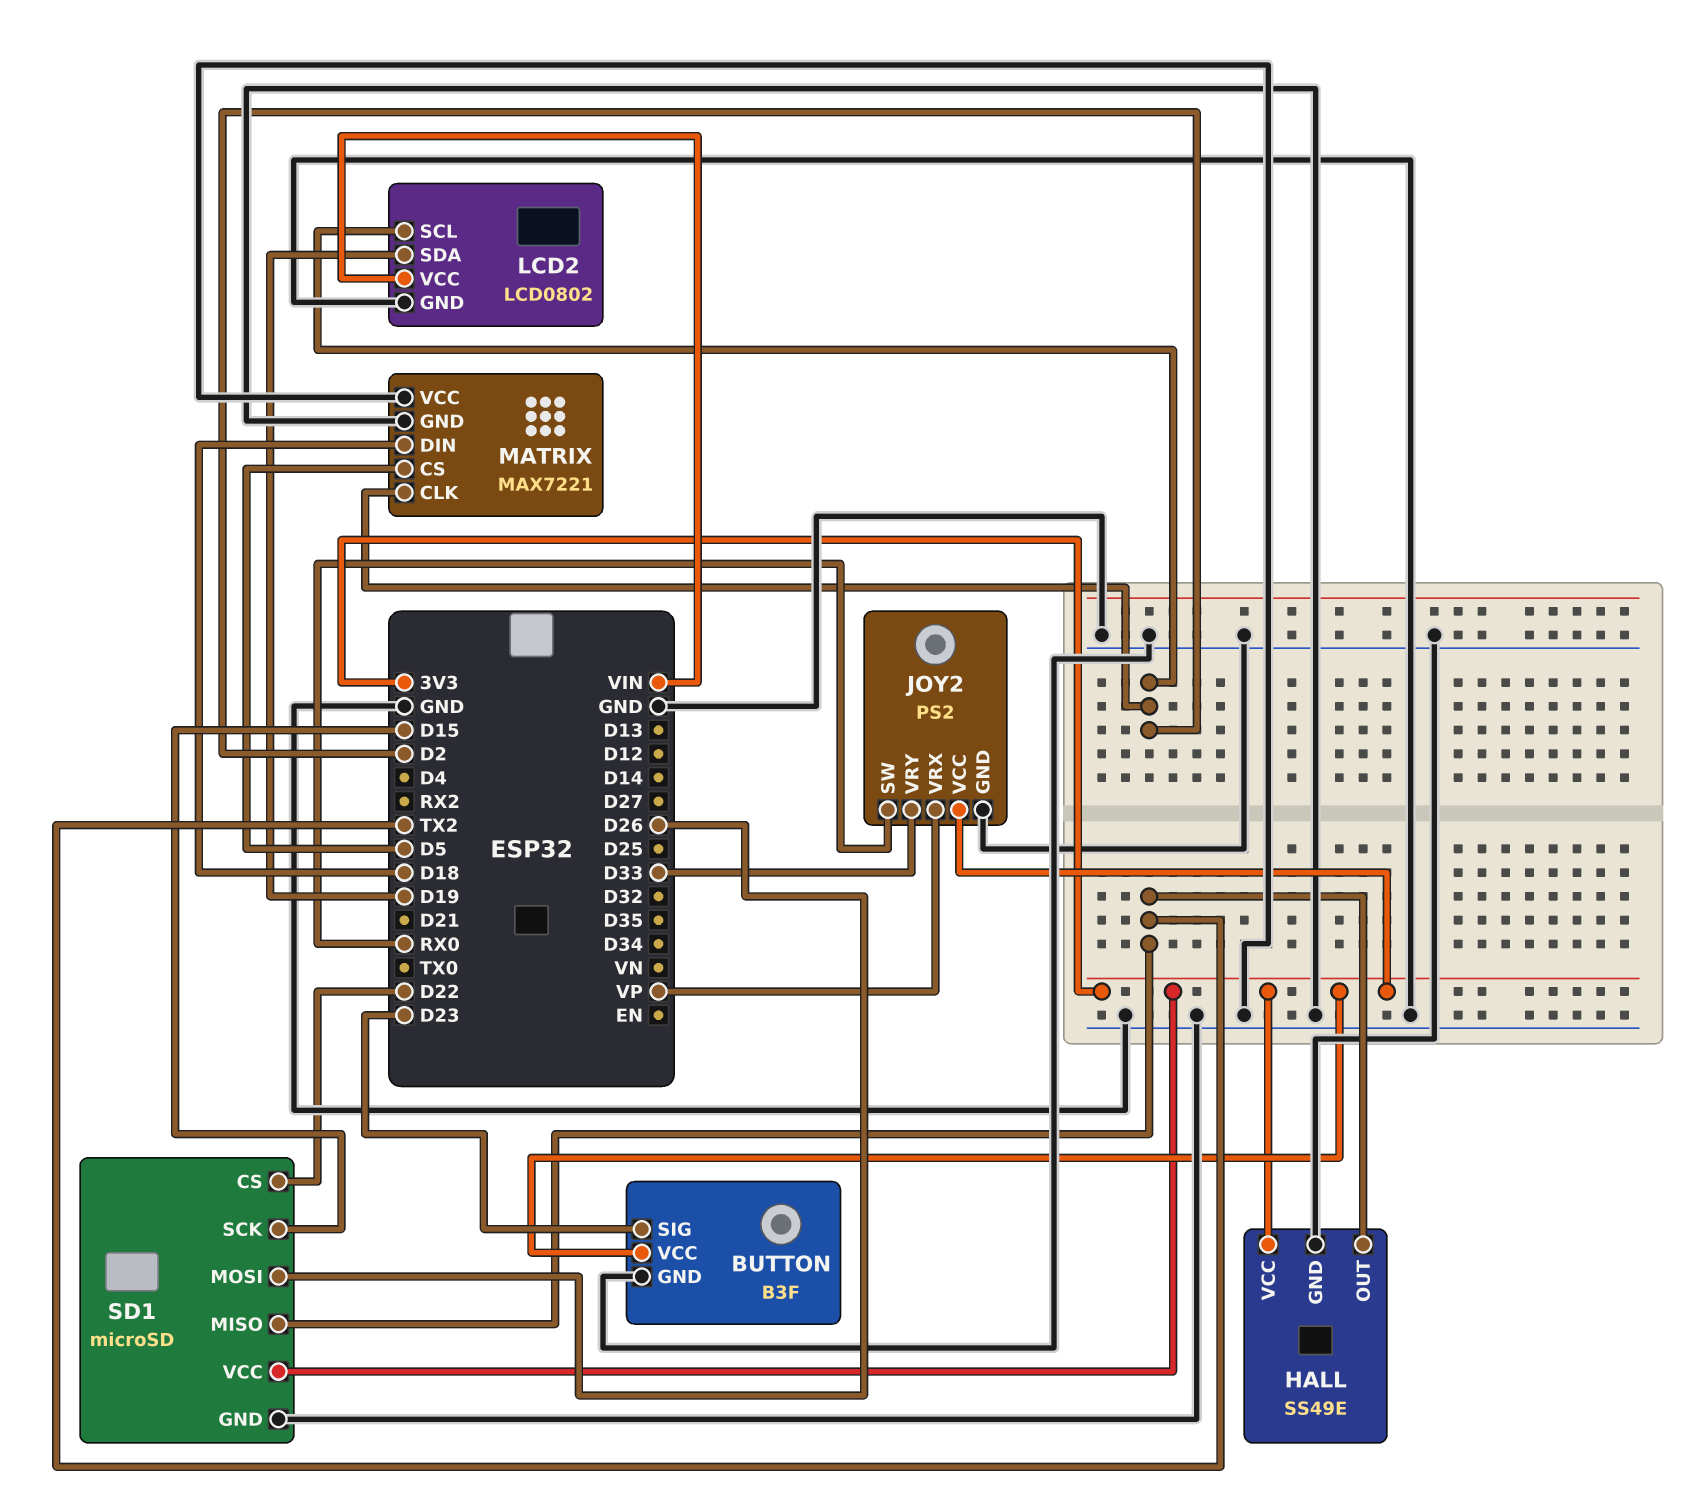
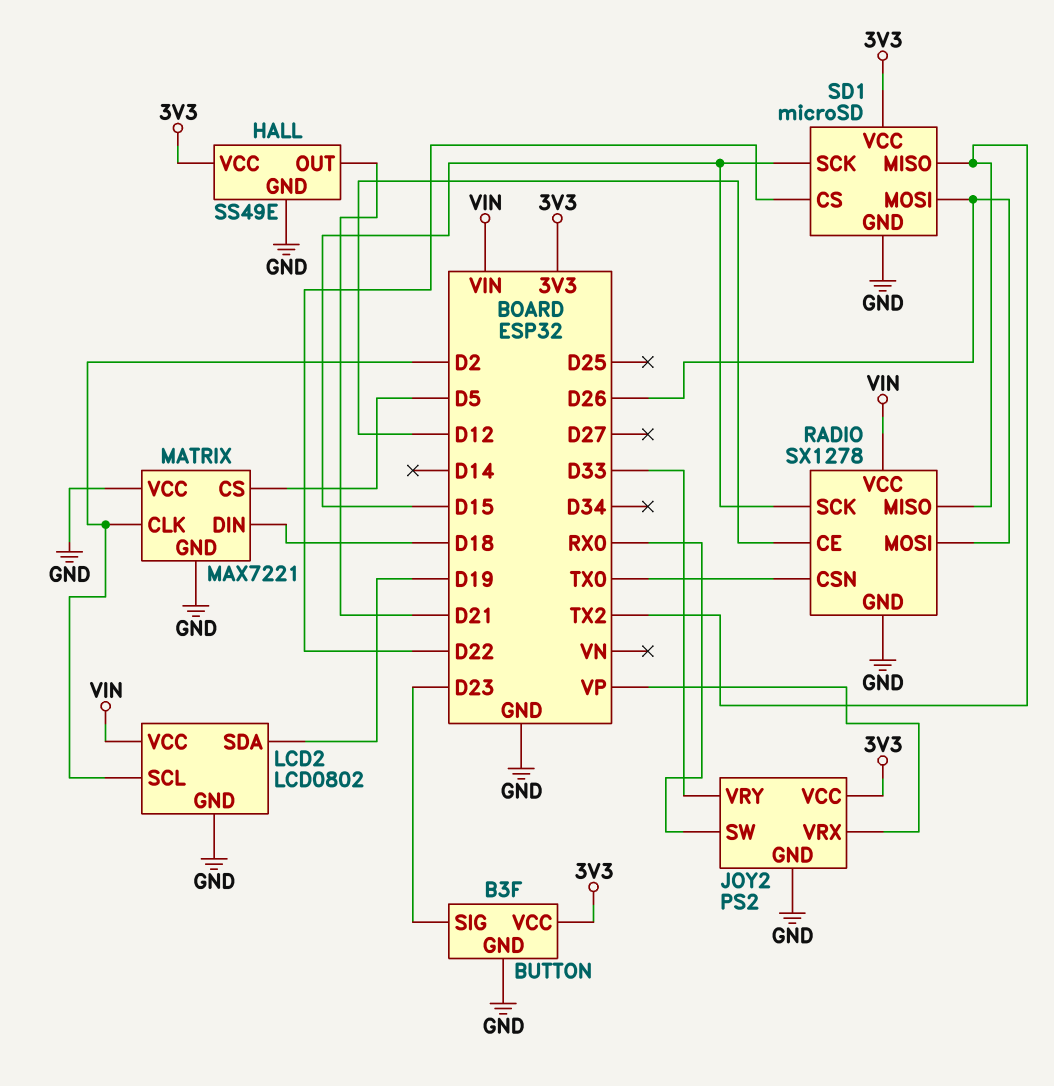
HALL pin OUT: TX2 -> D21
RADIO: none -> SX1278
RADIO pin CE: none -> D12
RADIO pin CSN: none -> TX0
RADIO pin GND: none -> GND
RADIO pin MISO: none -> TX2
RADIO pin MOSI: none -> D26
RADIO pin SCK: none -> D15
RADIO pin VCC: none -> VIN

